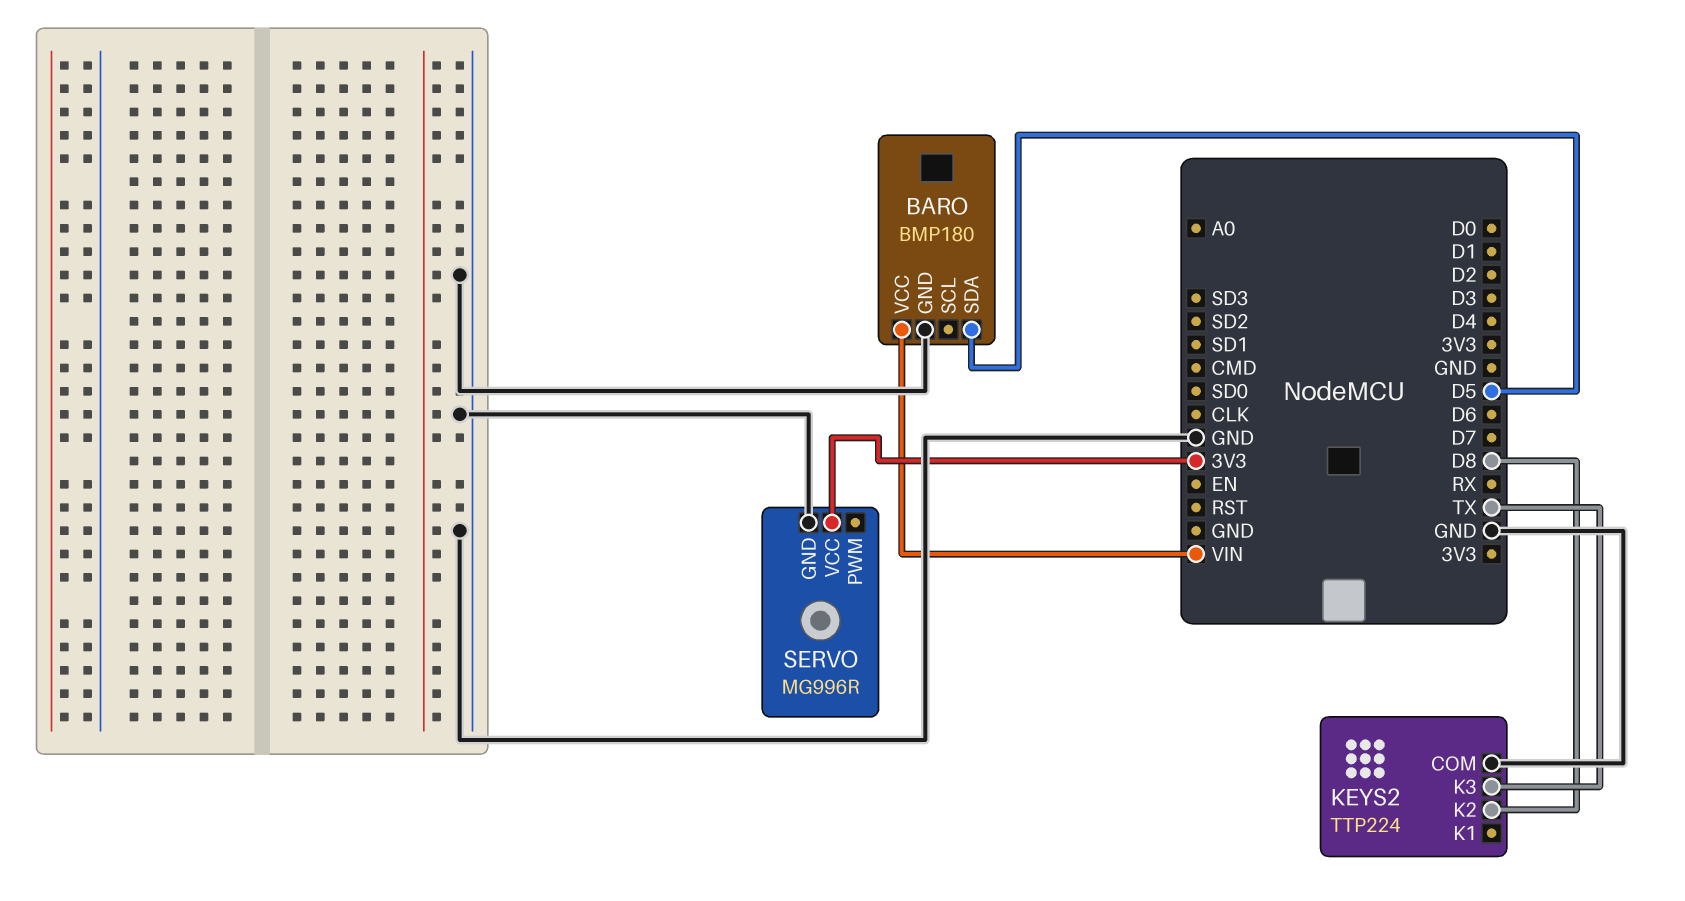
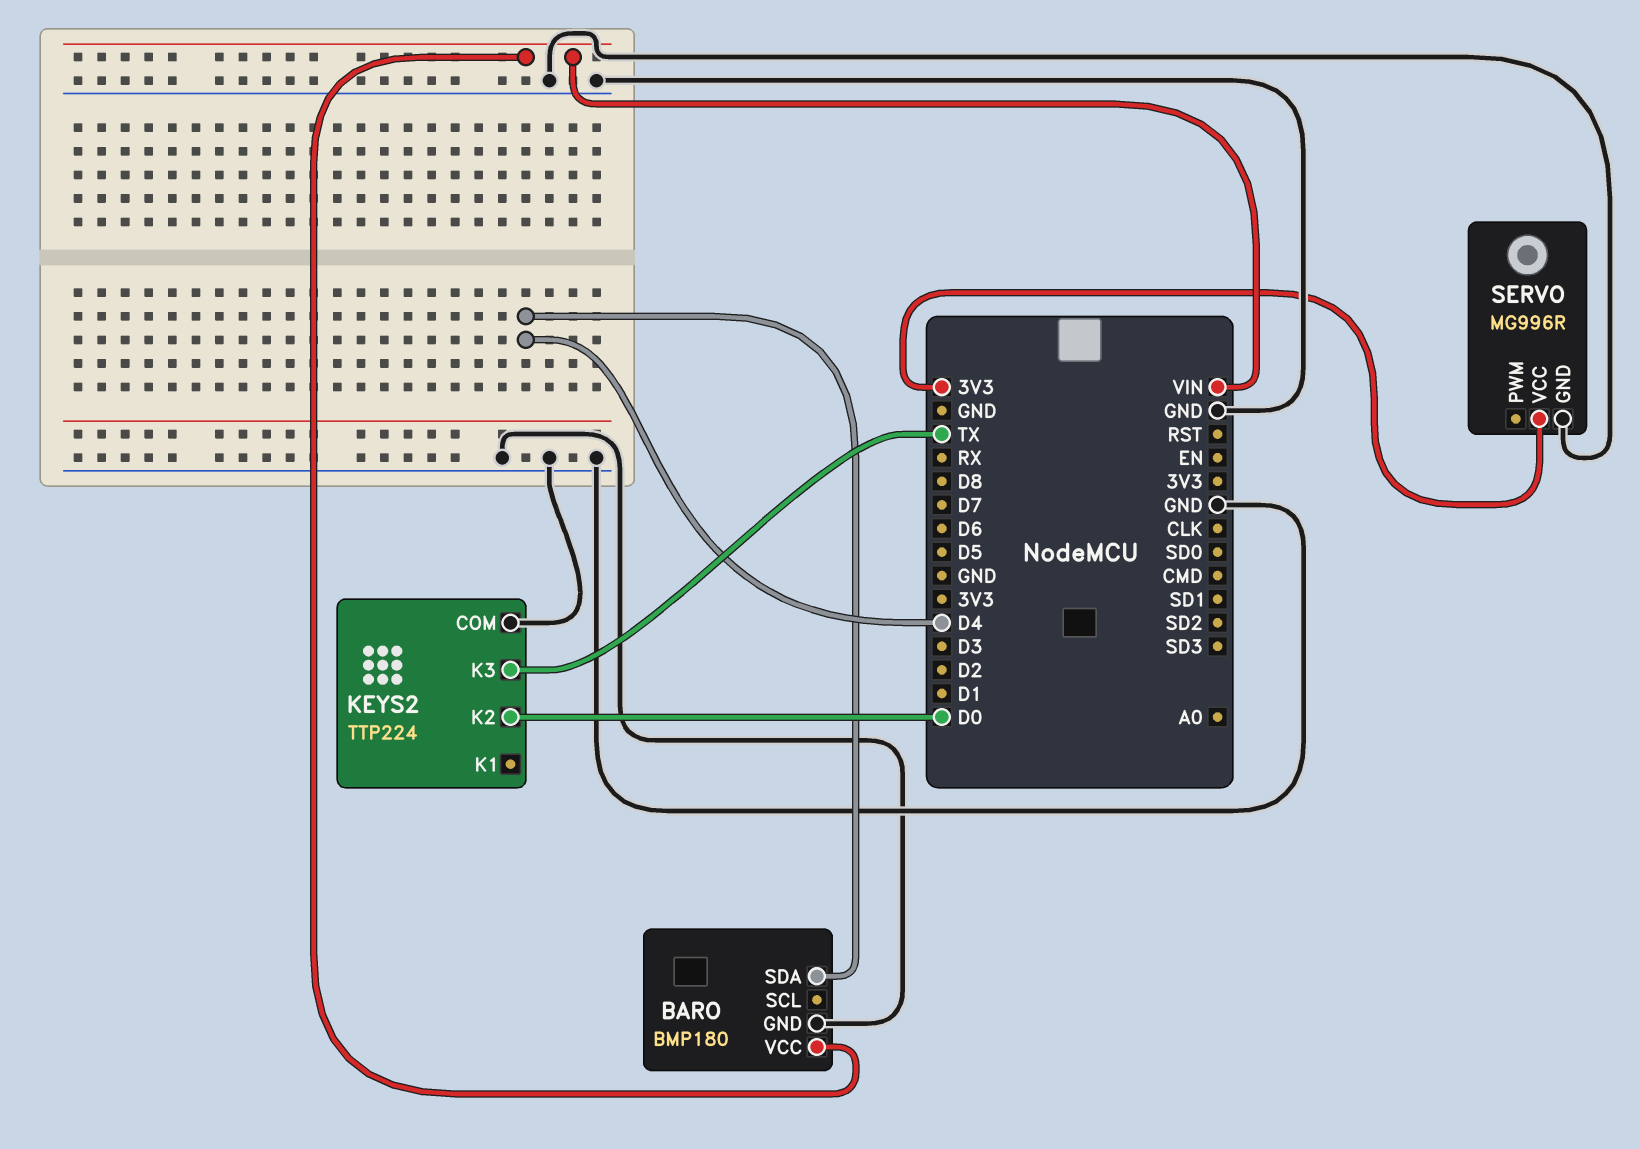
BARO pin SDA: D5 -> D4
KEYS2 pin K2: D8 -> D0

